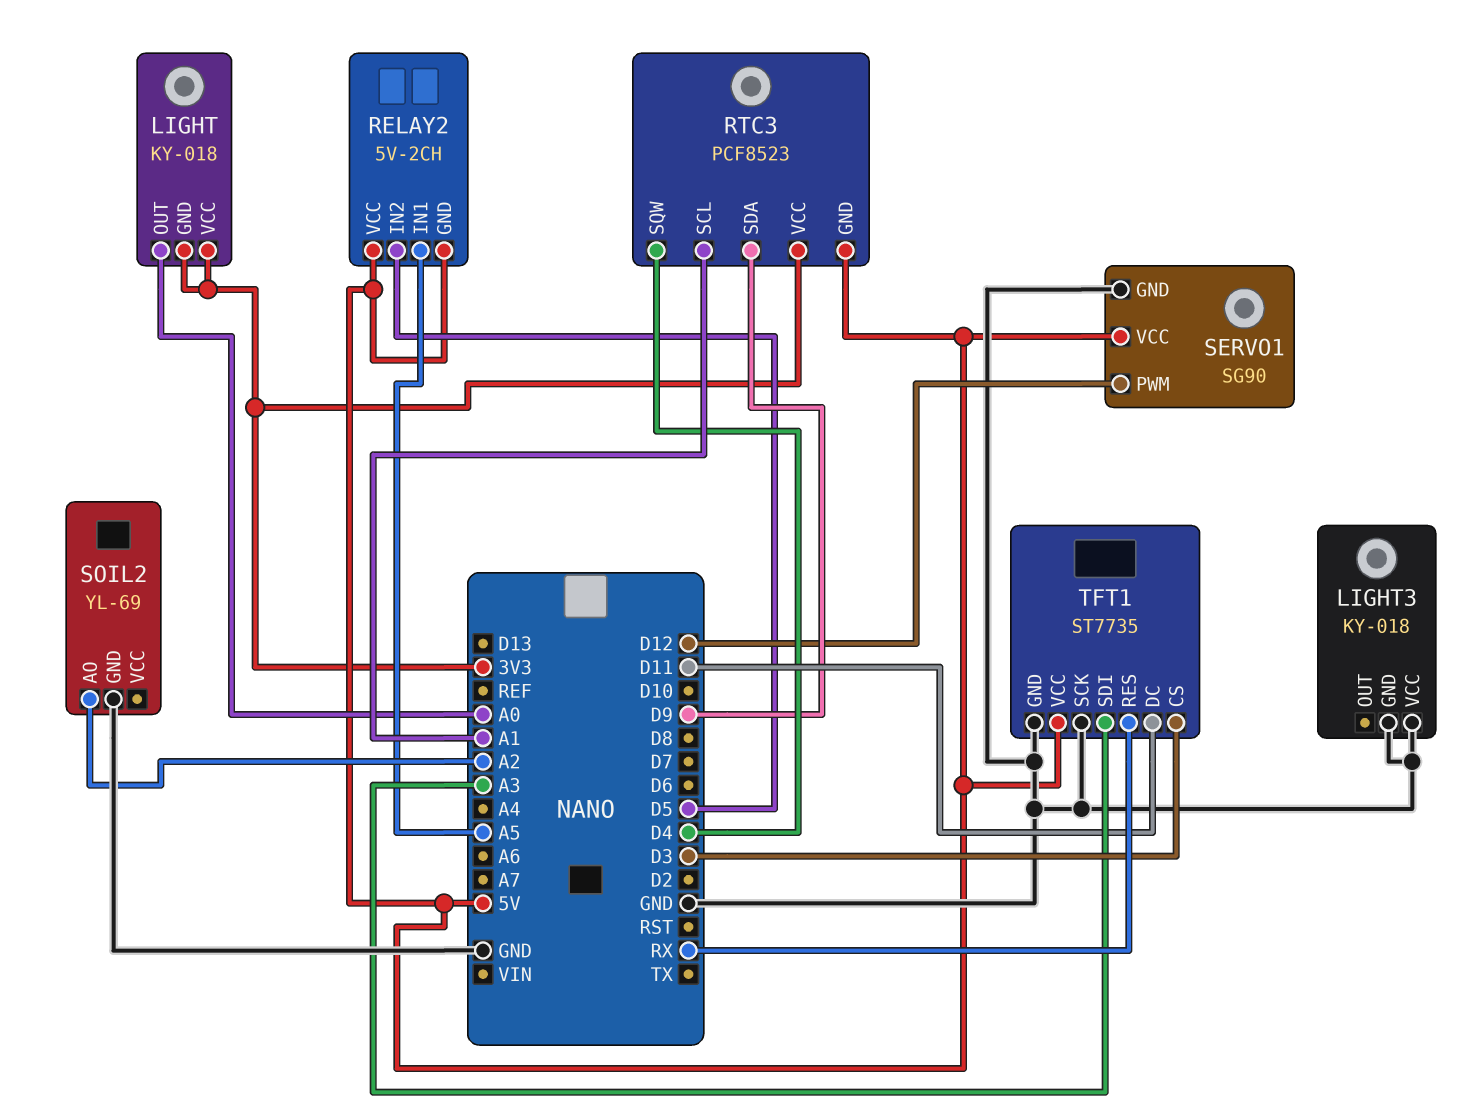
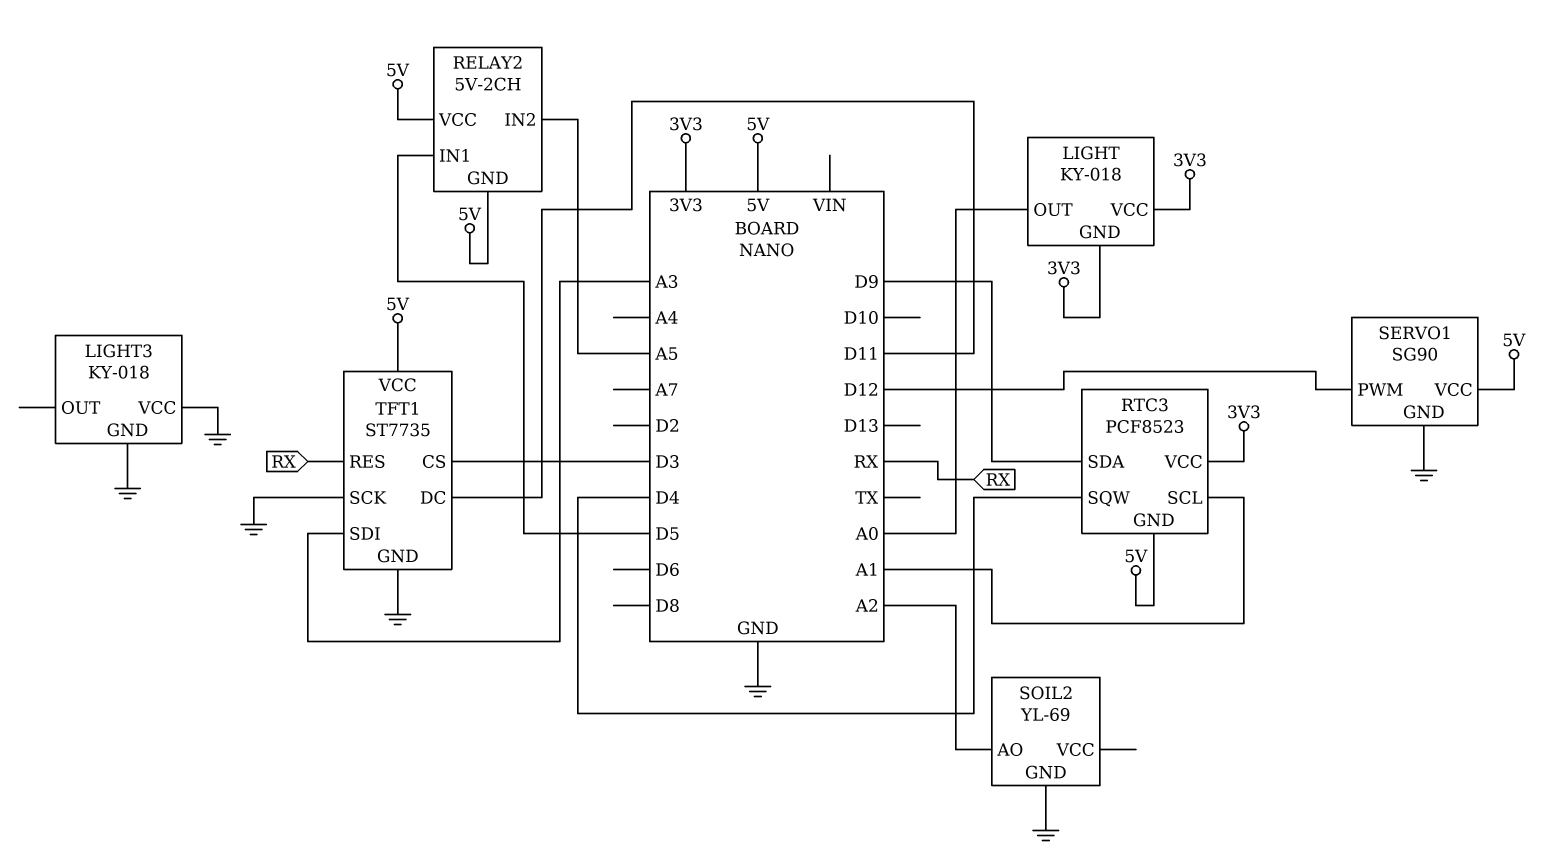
RELAY2 pin IN1: A5 -> D5
RELAY2 pin IN2: D5 -> A5

